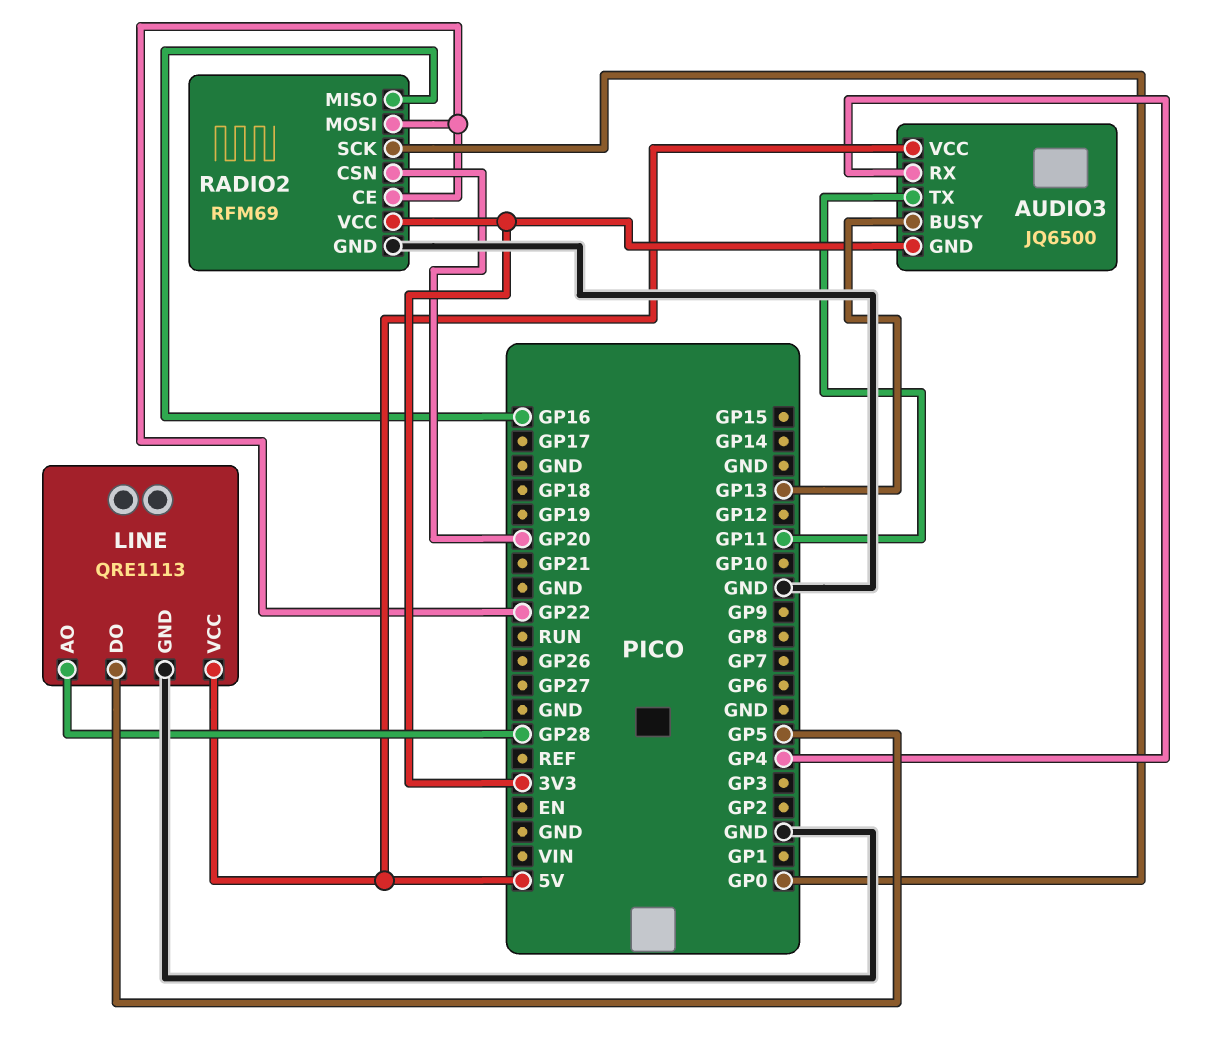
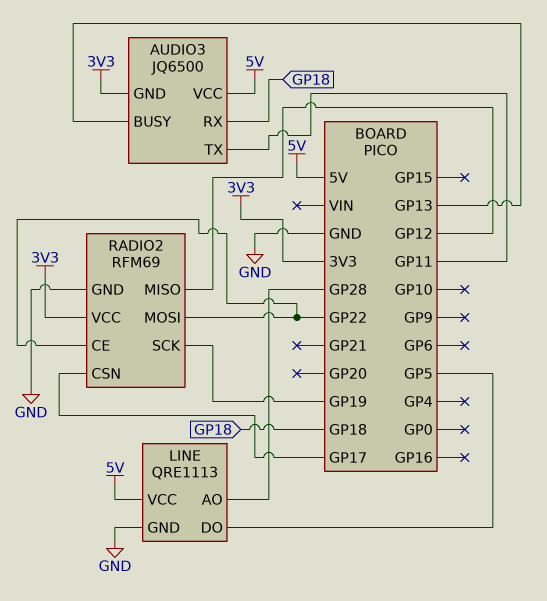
AUDIO3 pin RX: GP4 -> GP18
RADIO2 pin CSN: GP20 -> GP17
RADIO2 pin MISO: GP16 -> GP12
RADIO2 pin SCK: GP0 -> GP19

